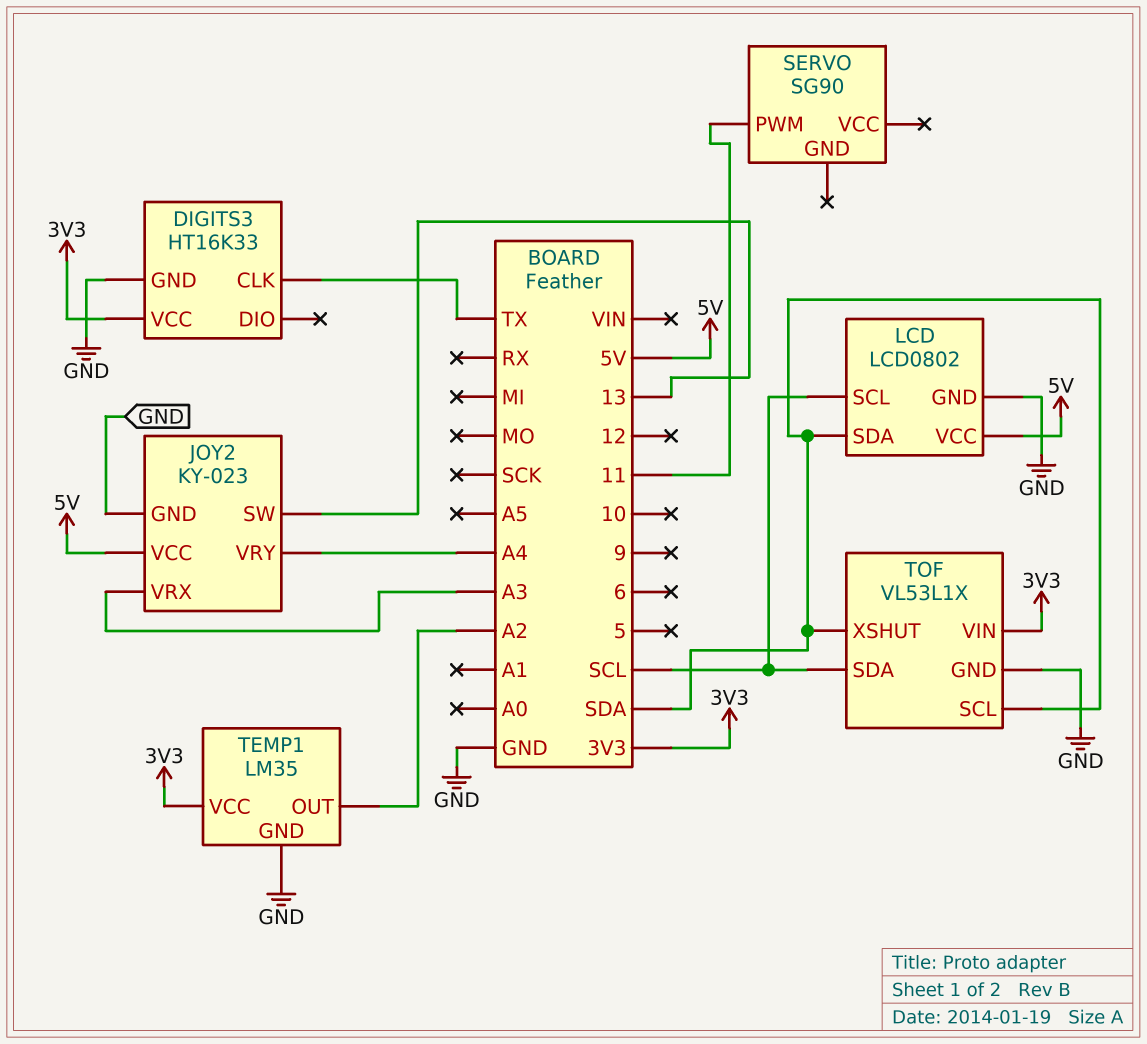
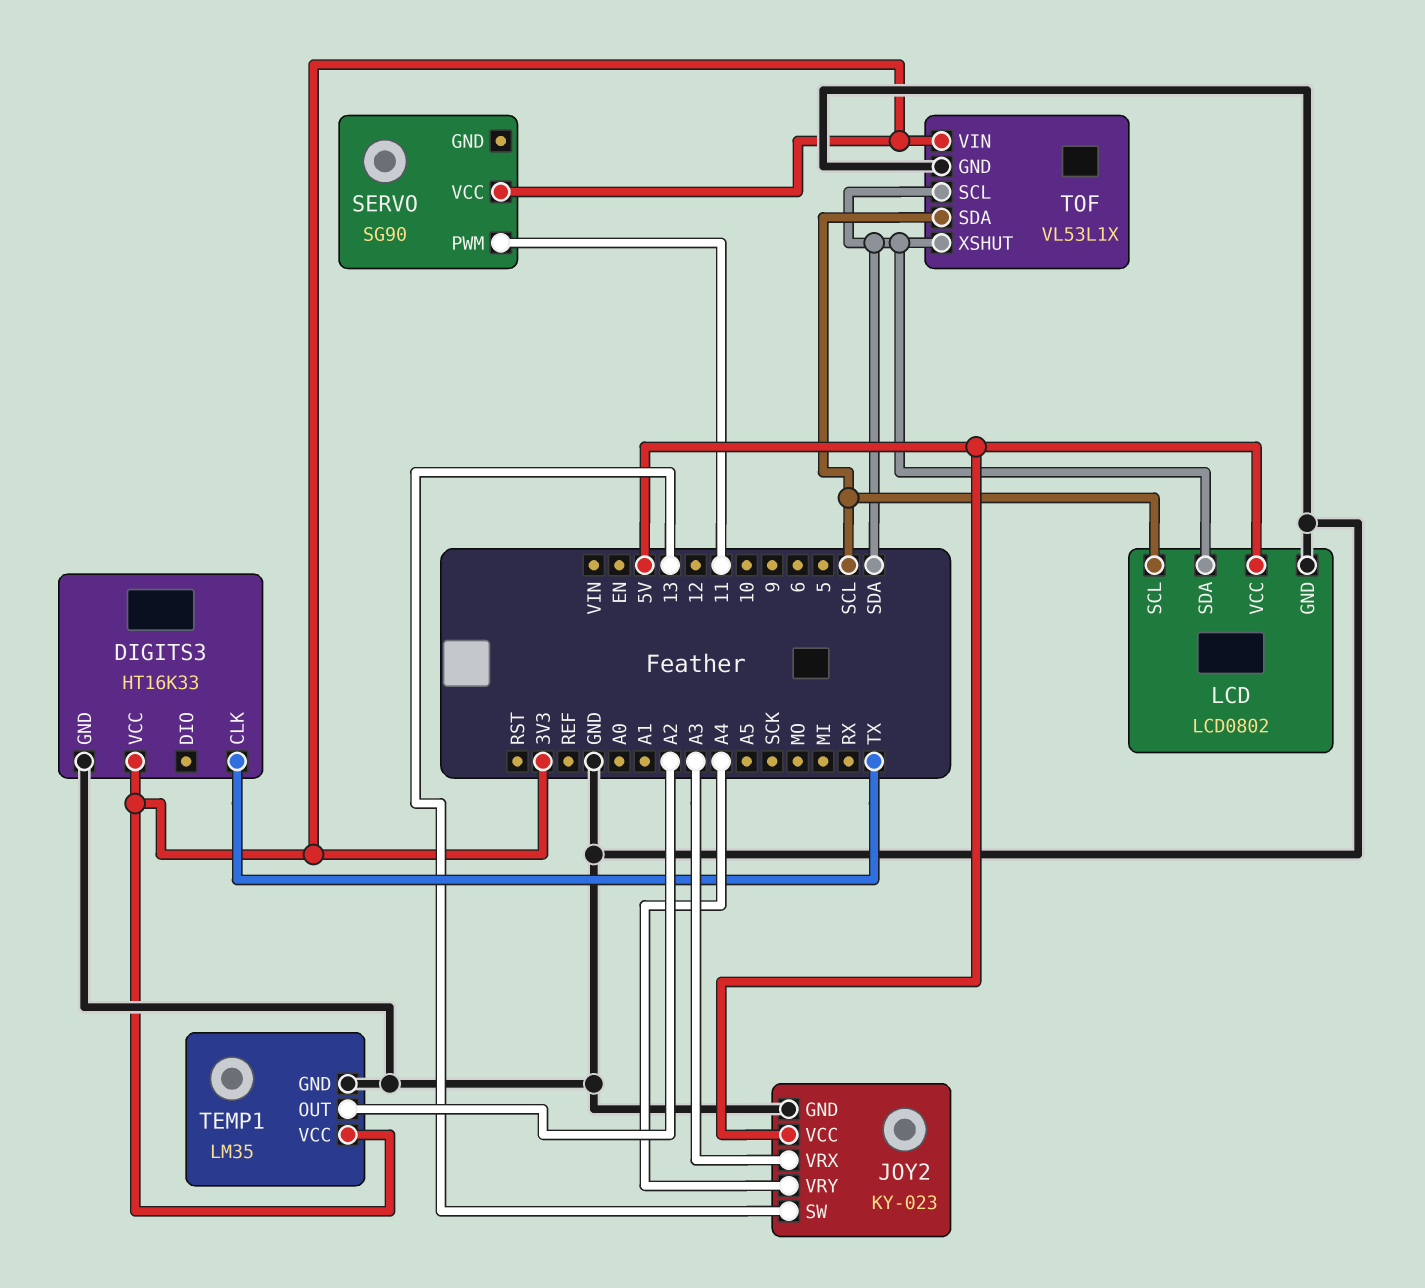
SERVO pin VCC: none -> 3V3

